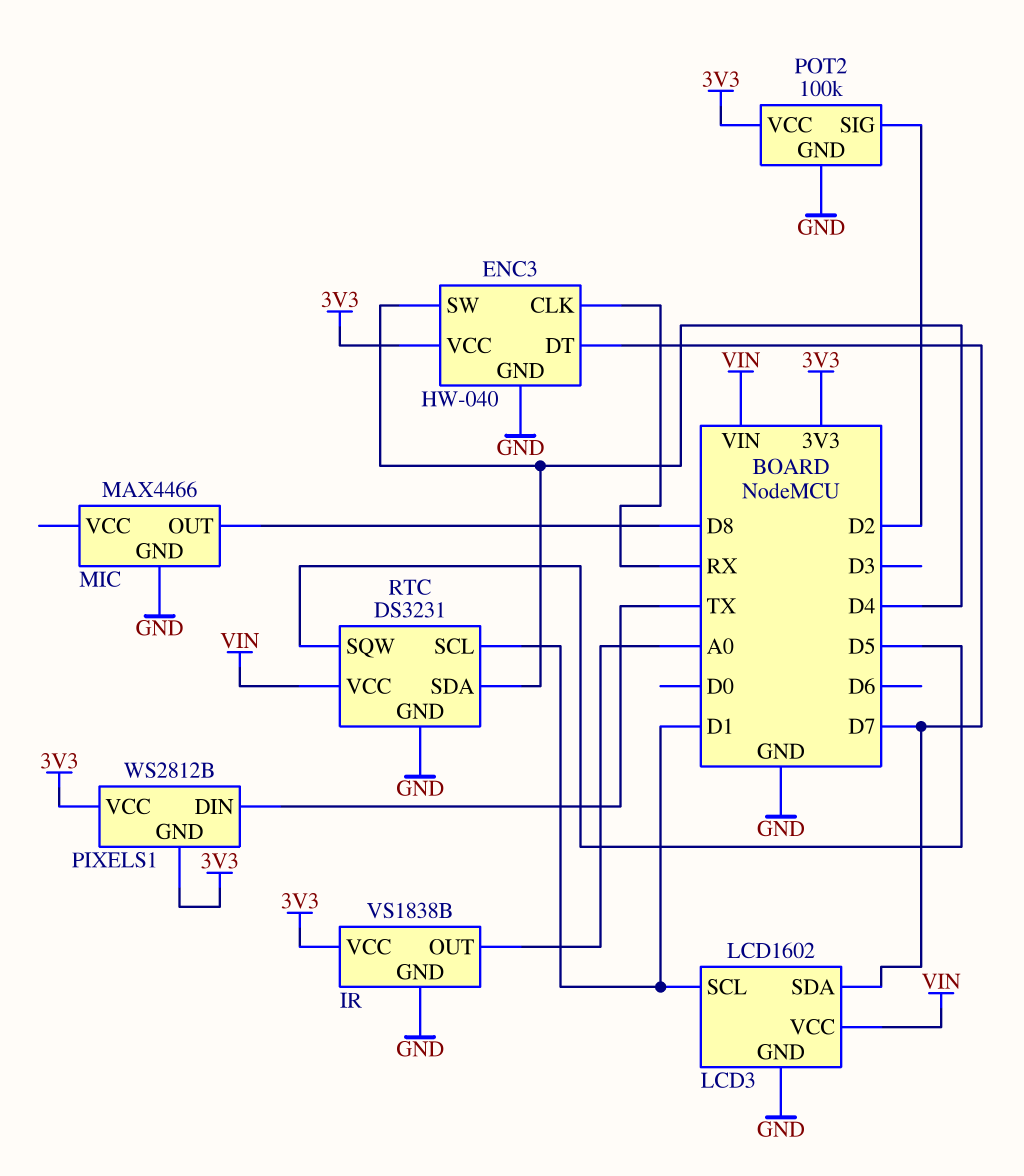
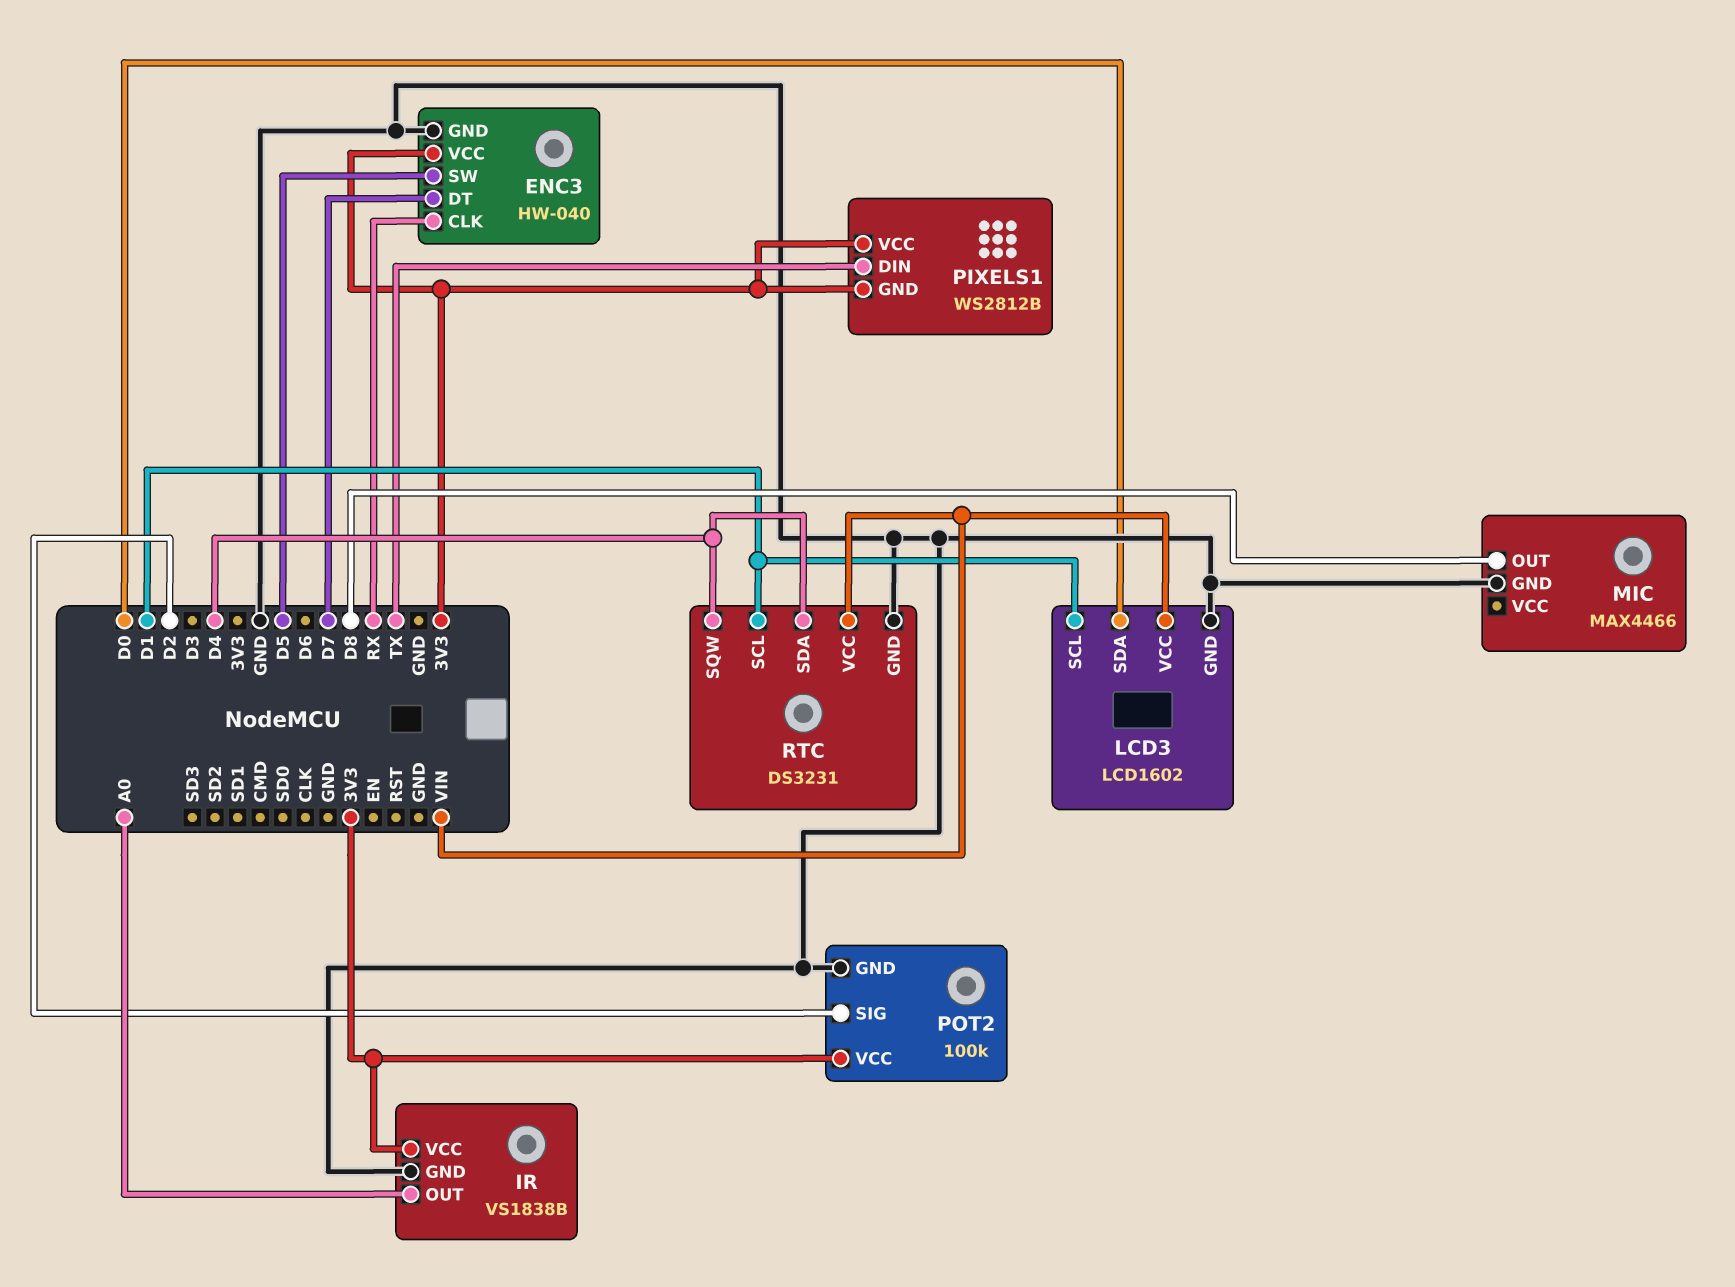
ENC3 pin SW: D4 -> D5
LCD3 pin SDA: D7 -> D0
RTC pin SQW: D5 -> D4

